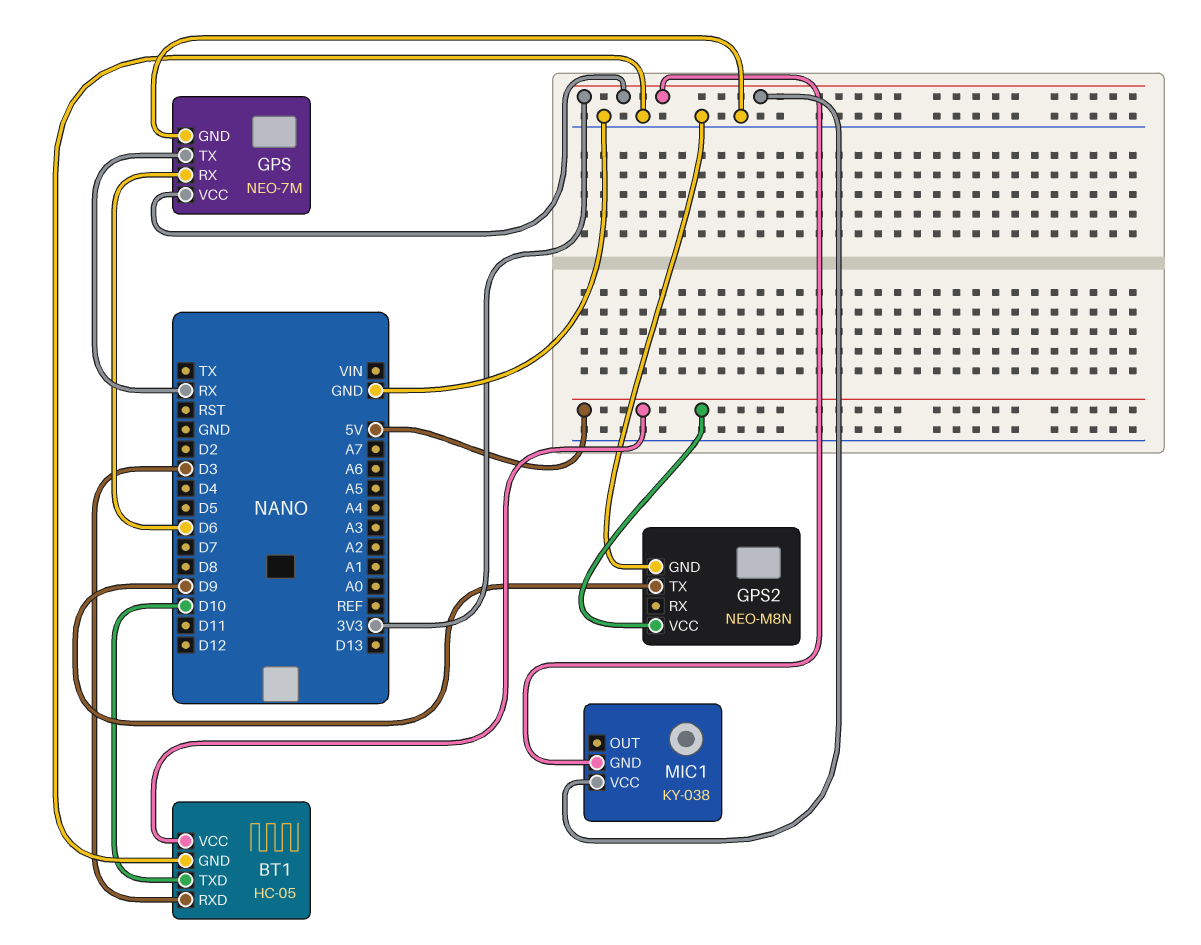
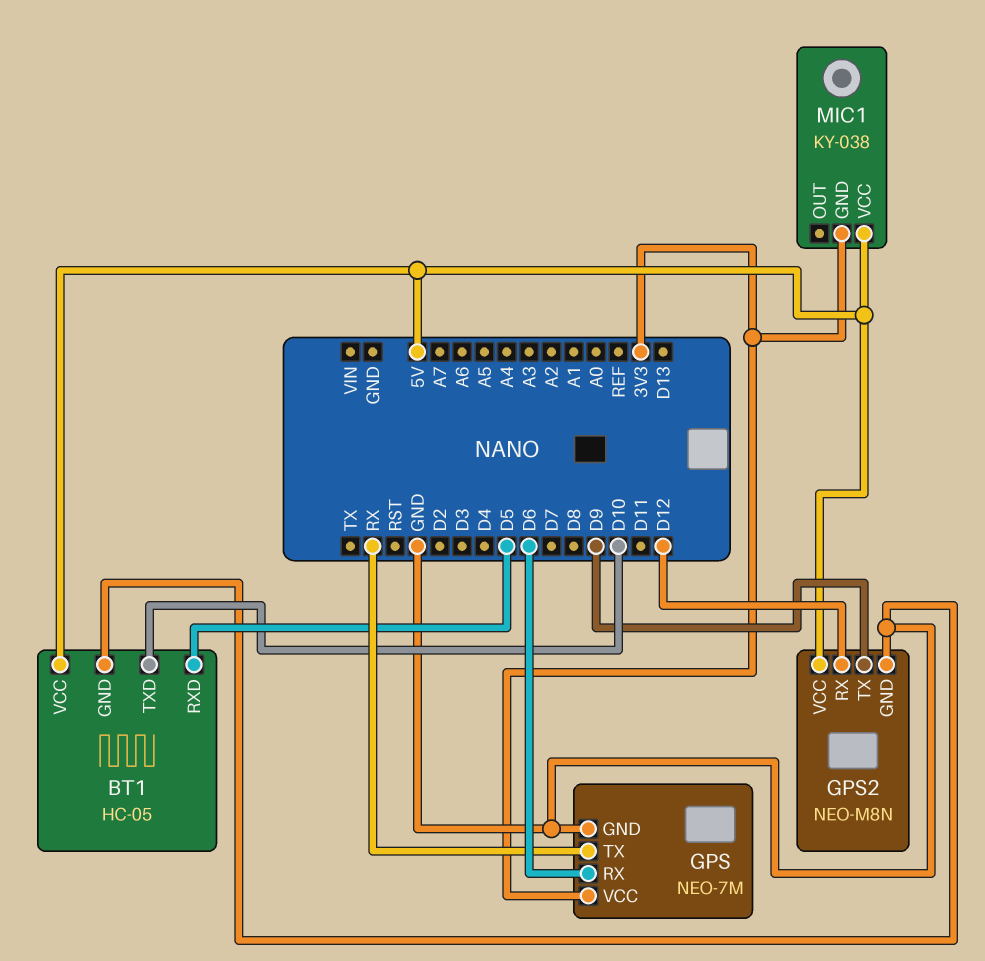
BT1 pin RXD: D3 -> D5
GPS2 pin RX: none -> D12
MIC1 pin VCC: 3V3 -> 5V

